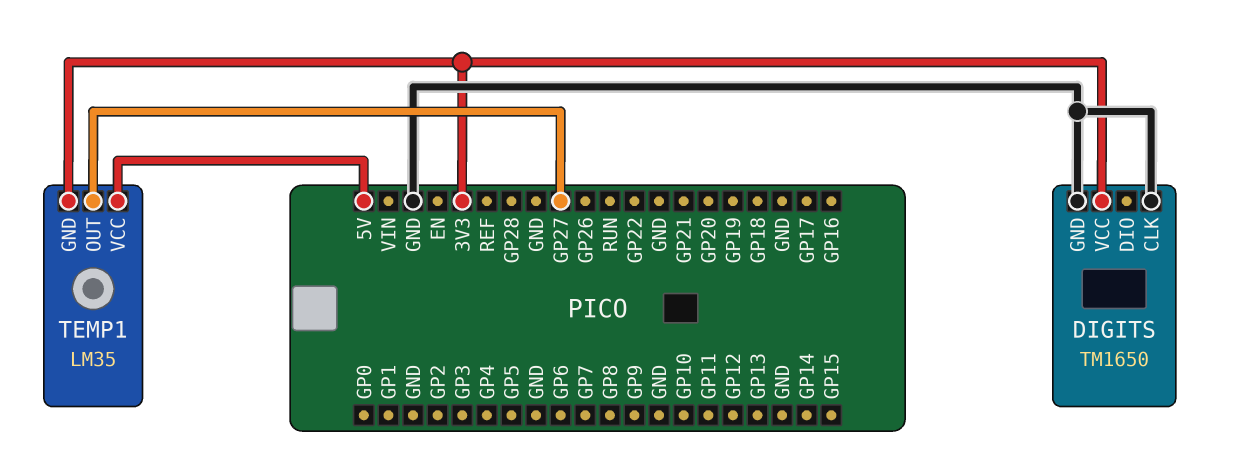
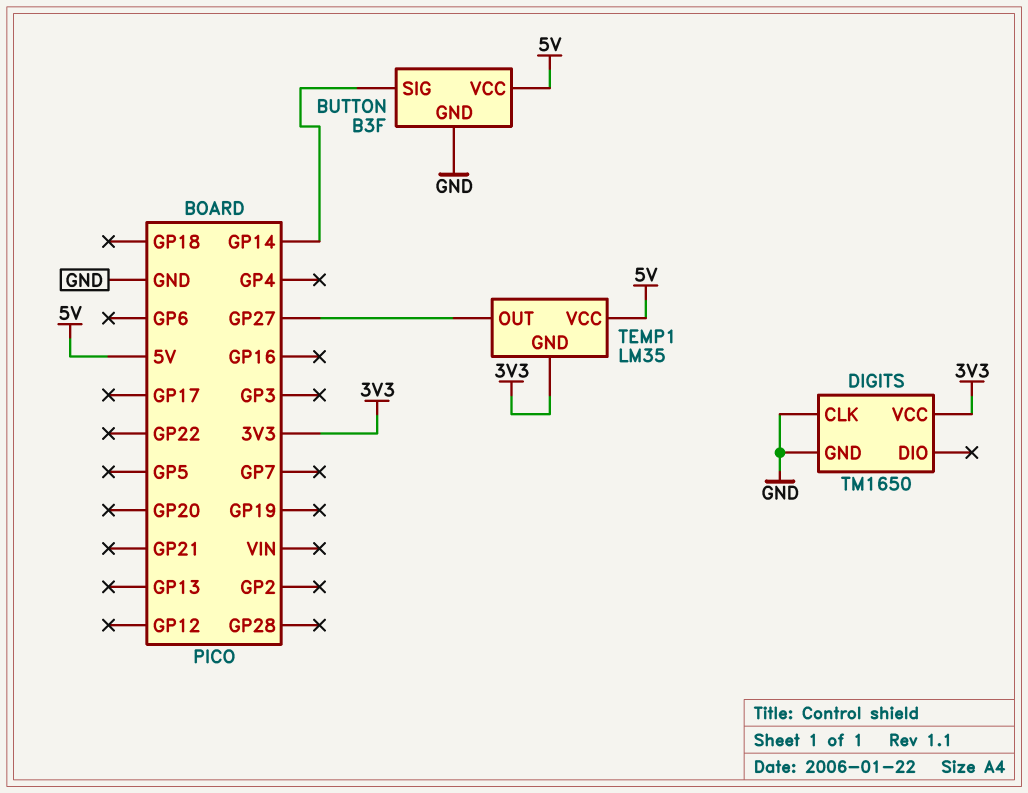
BUTTON: none -> B3F
BUTTON pin GND: none -> GND
BUTTON pin SIG: none -> GP14
BUTTON pin VCC: none -> 5V

